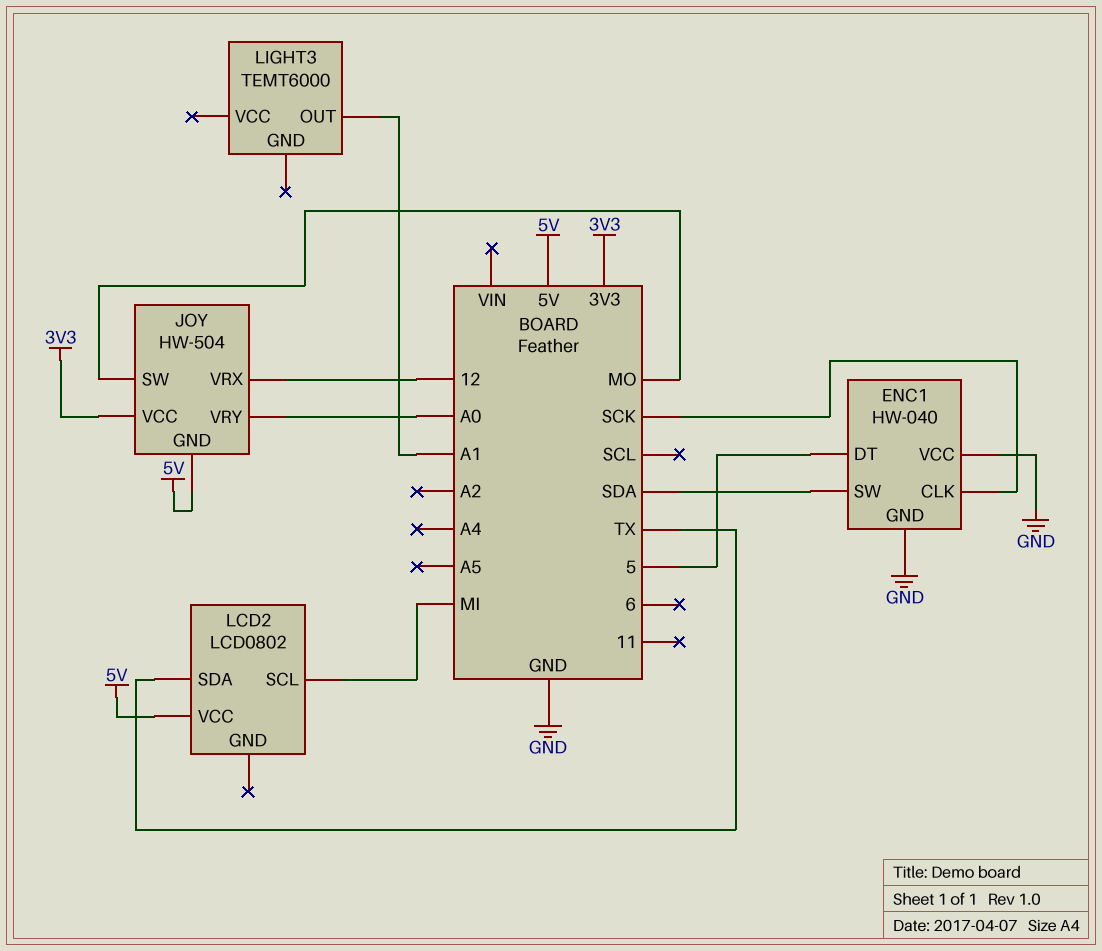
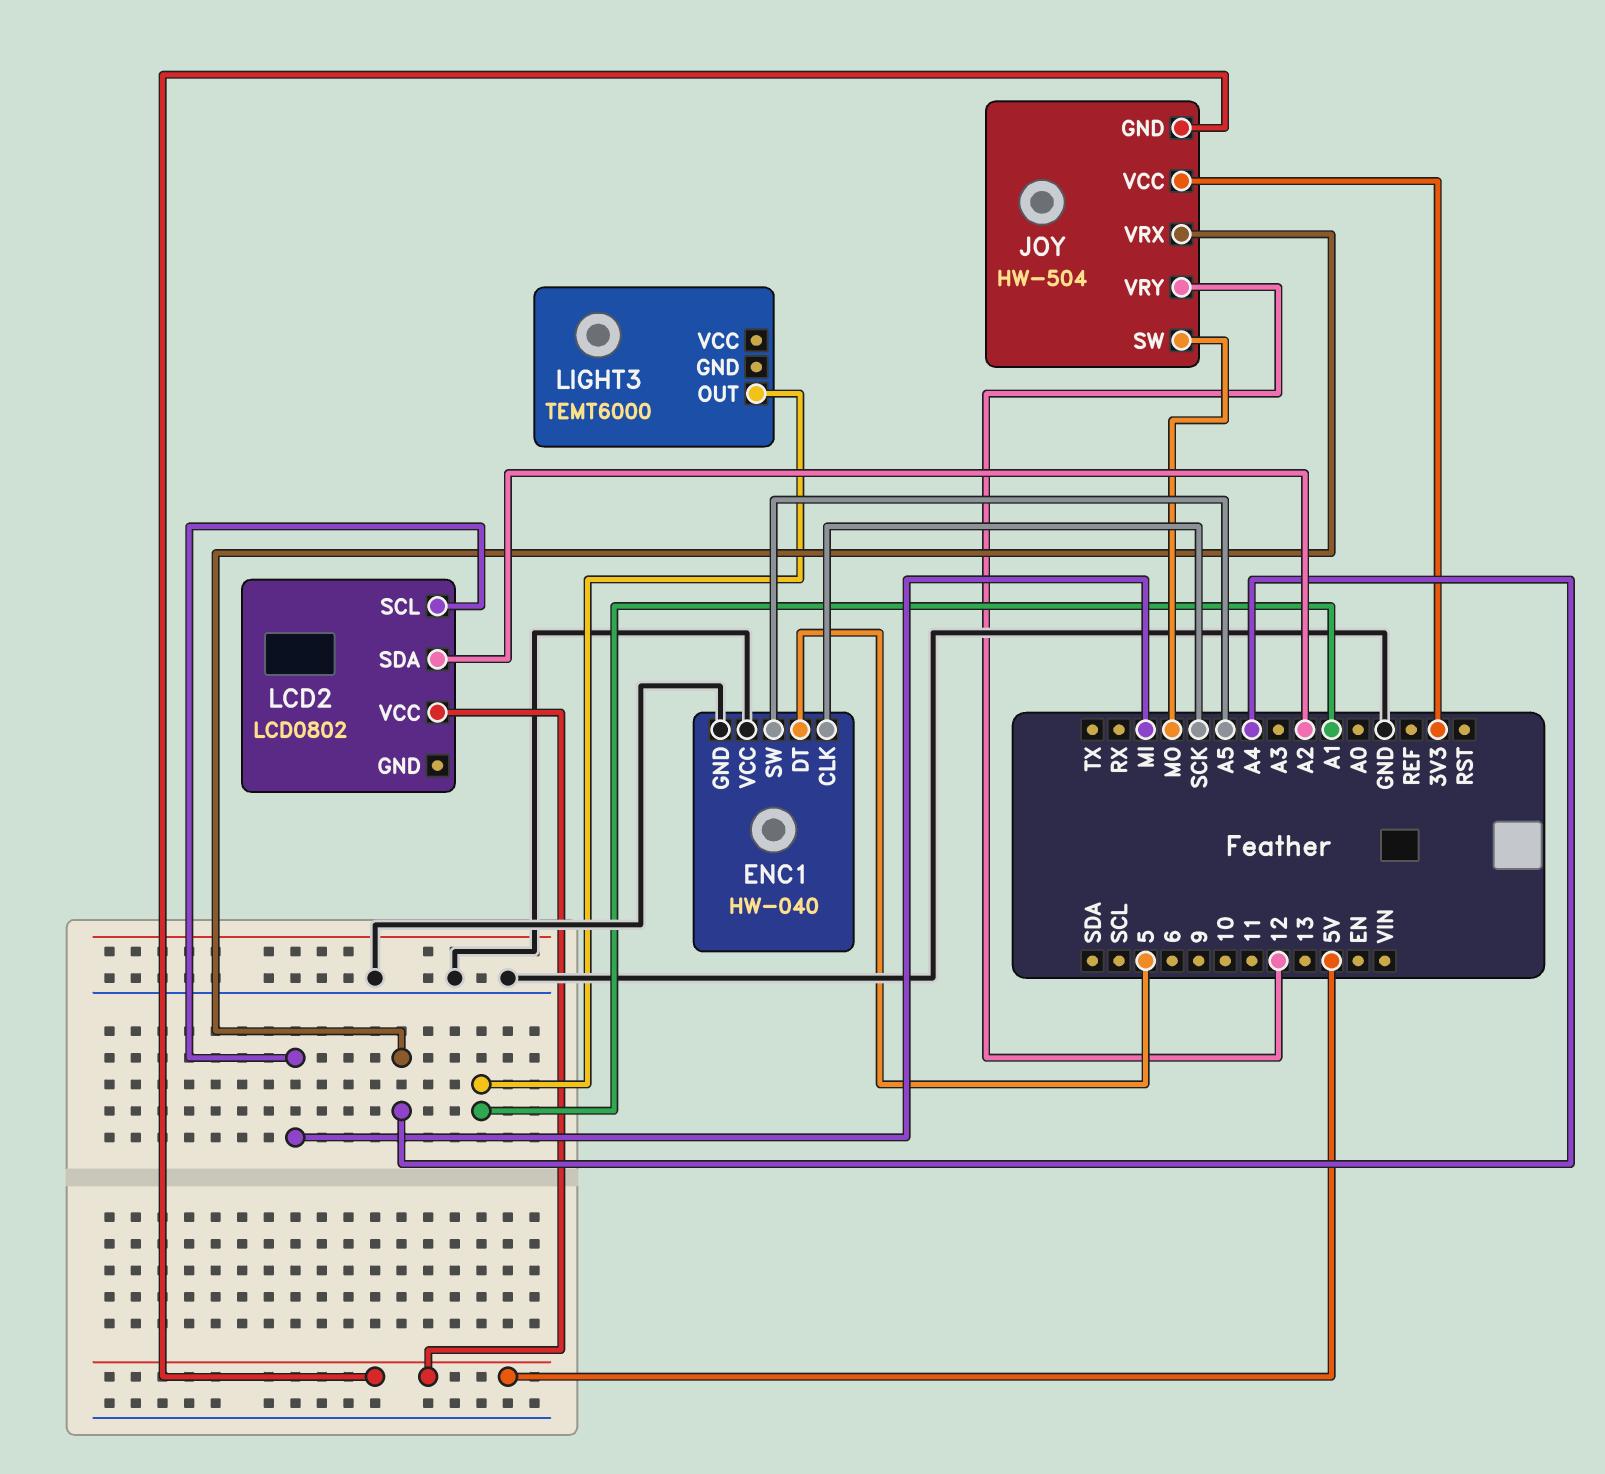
ENC1 pin SW: SDA -> A5
JOY pin VRX: 12 -> A4
JOY pin VRY: A0 -> 12
LCD2 pin SDA: TX -> A2

